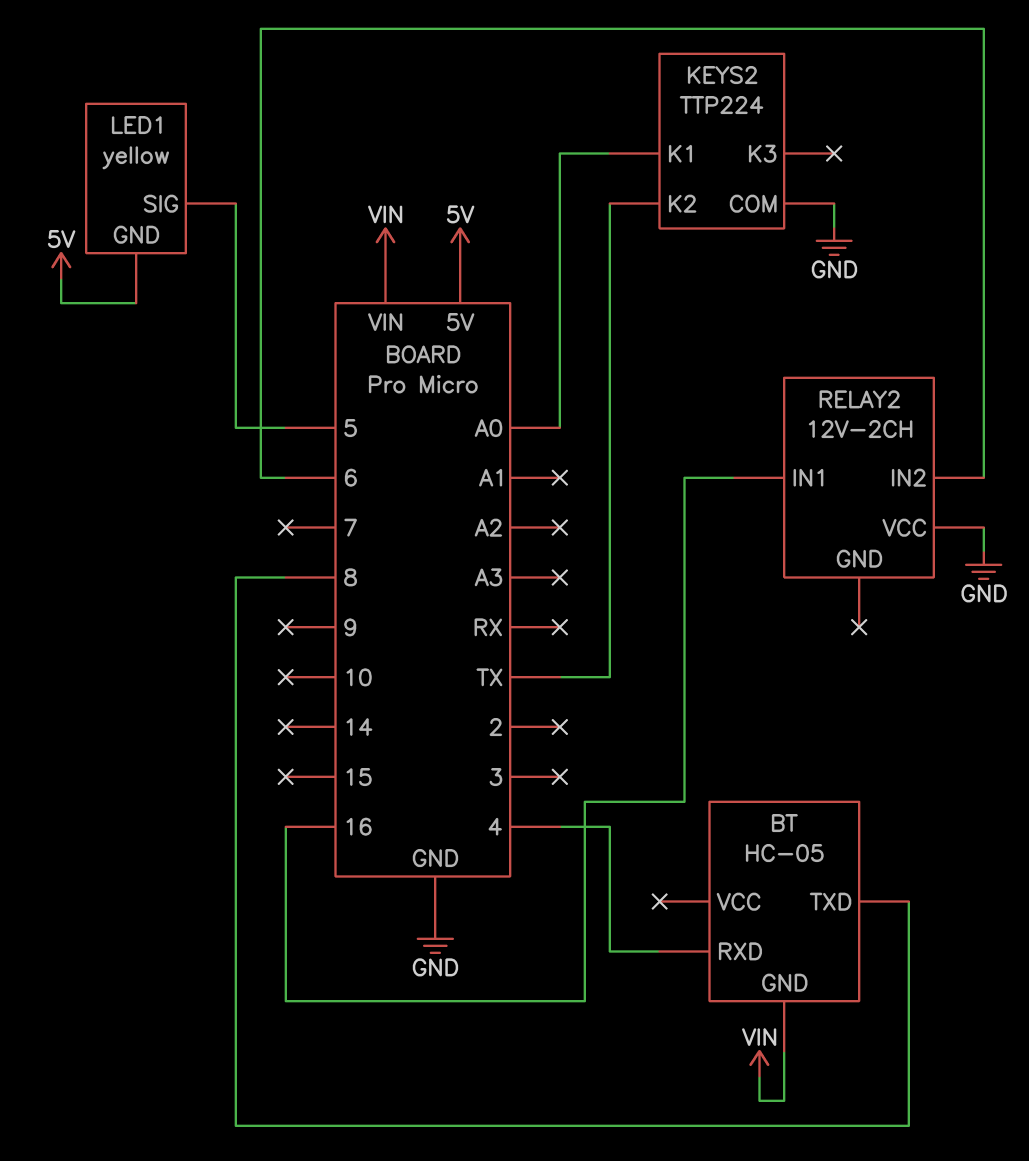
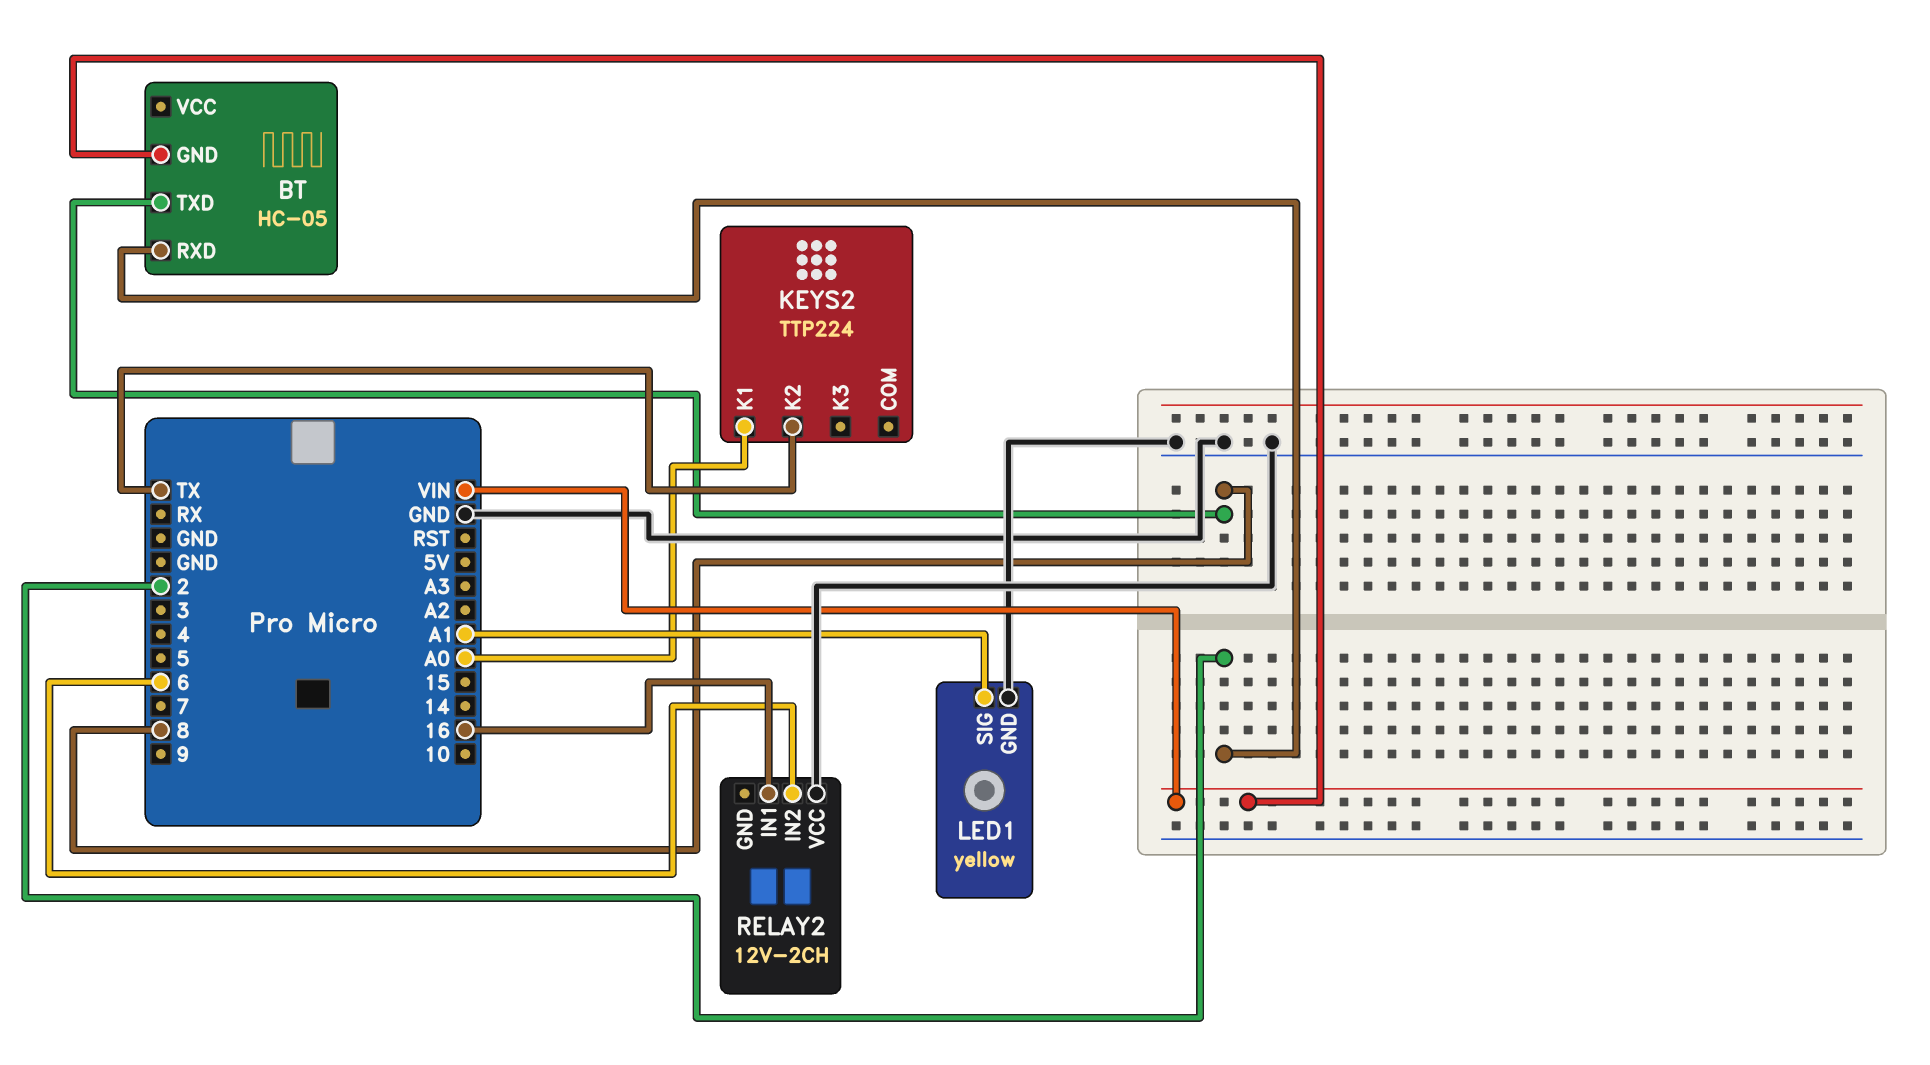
BT pin RXD: 4 -> 2
KEYS2 pin COM: GND -> none
LED1 pin GND: 5V -> GND
LED1 pin SIG: 5 -> A1

